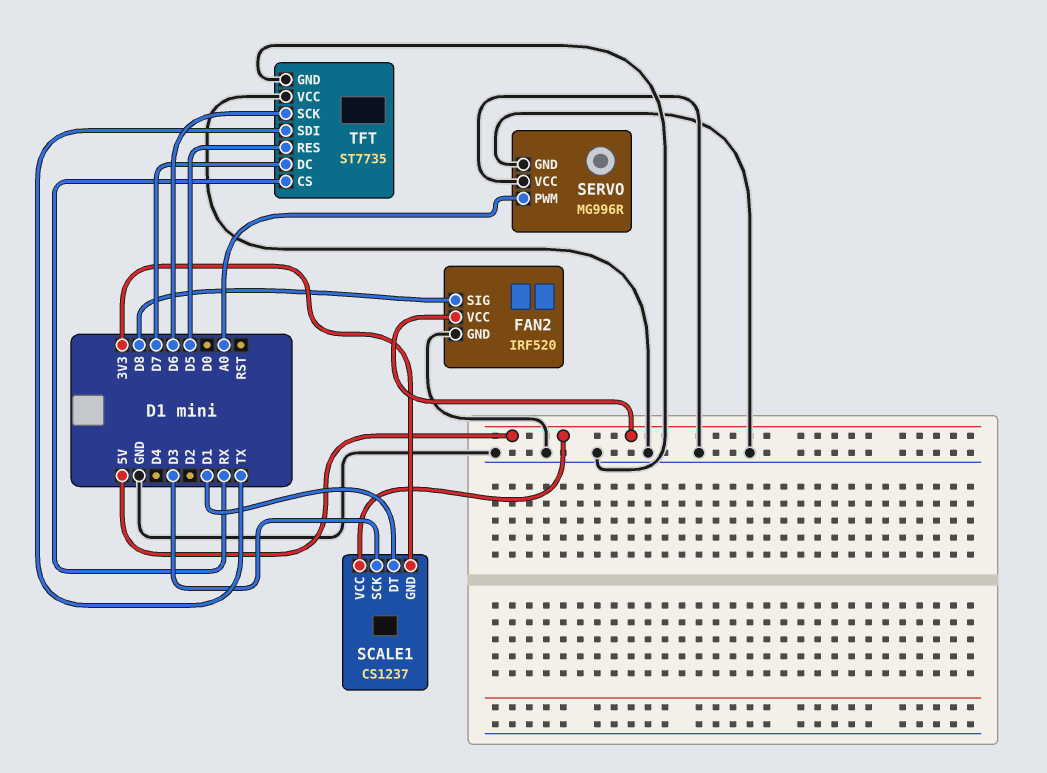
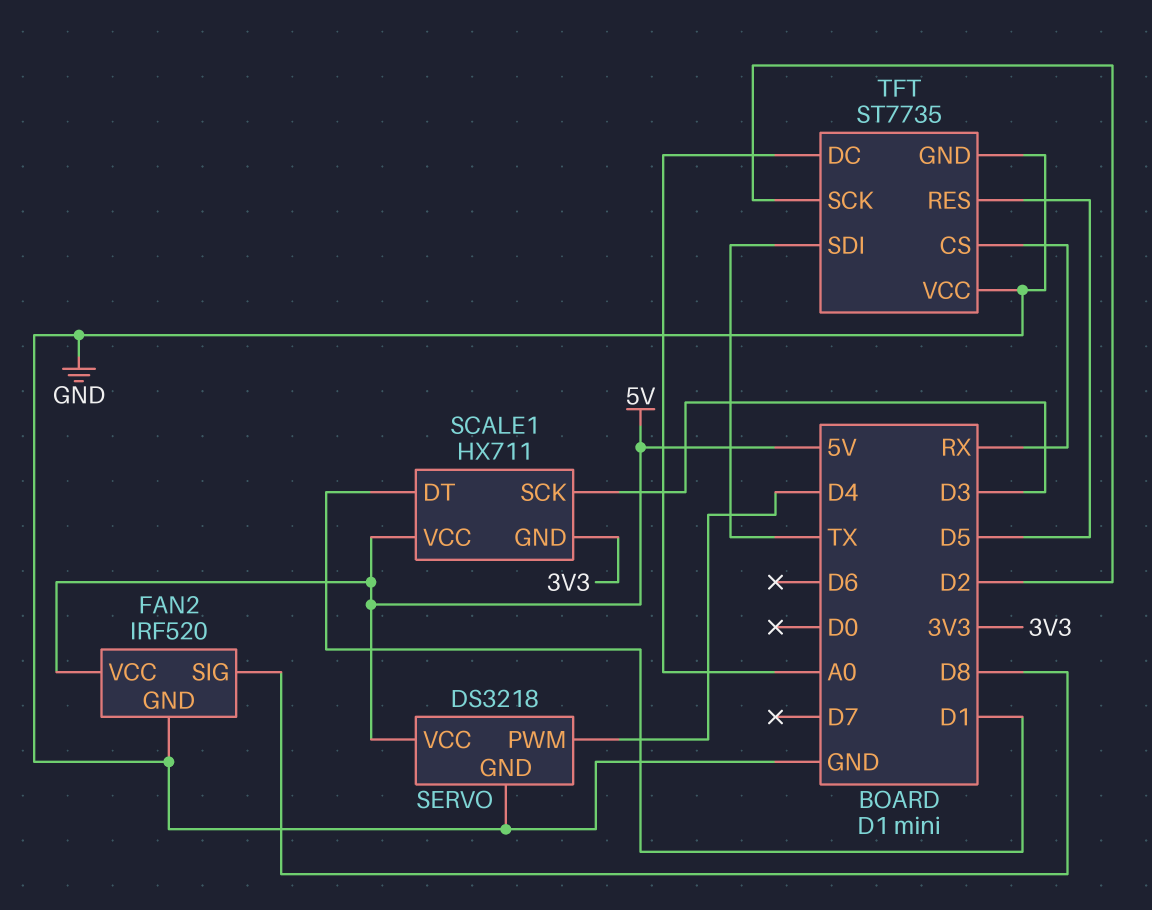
SCALE1: CS1237 -> HX711
SERVO: MG996R -> DS3218
SERVO pin PWM: A0 -> D4
SERVO pin VCC: GND -> 5V
TFT pin DC: D7 -> A0
TFT pin SCK: D6 -> D2

